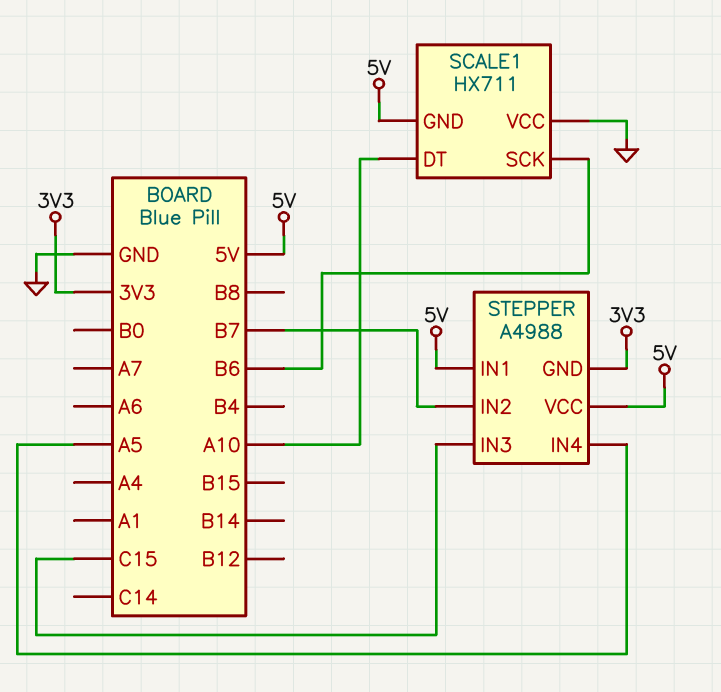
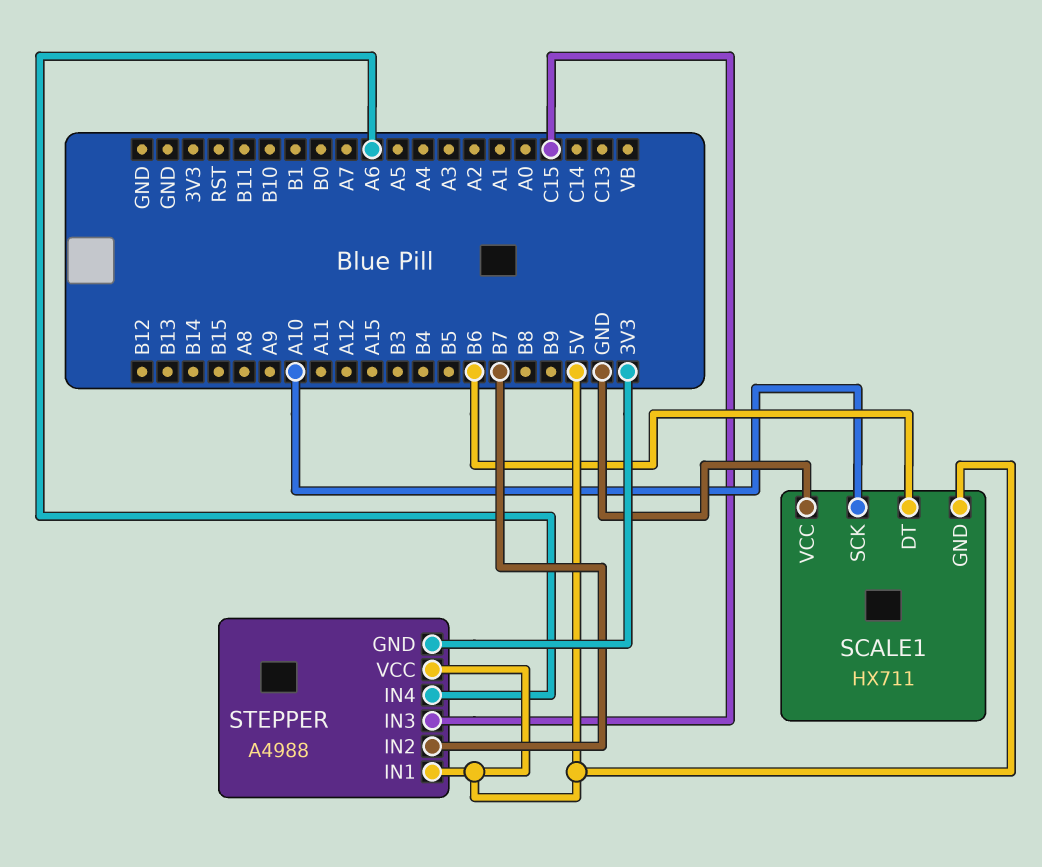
SCALE1 pin DT: A10 -> B6
SCALE1 pin SCK: B6 -> A10
STEPPER pin IN4: A5 -> A6

